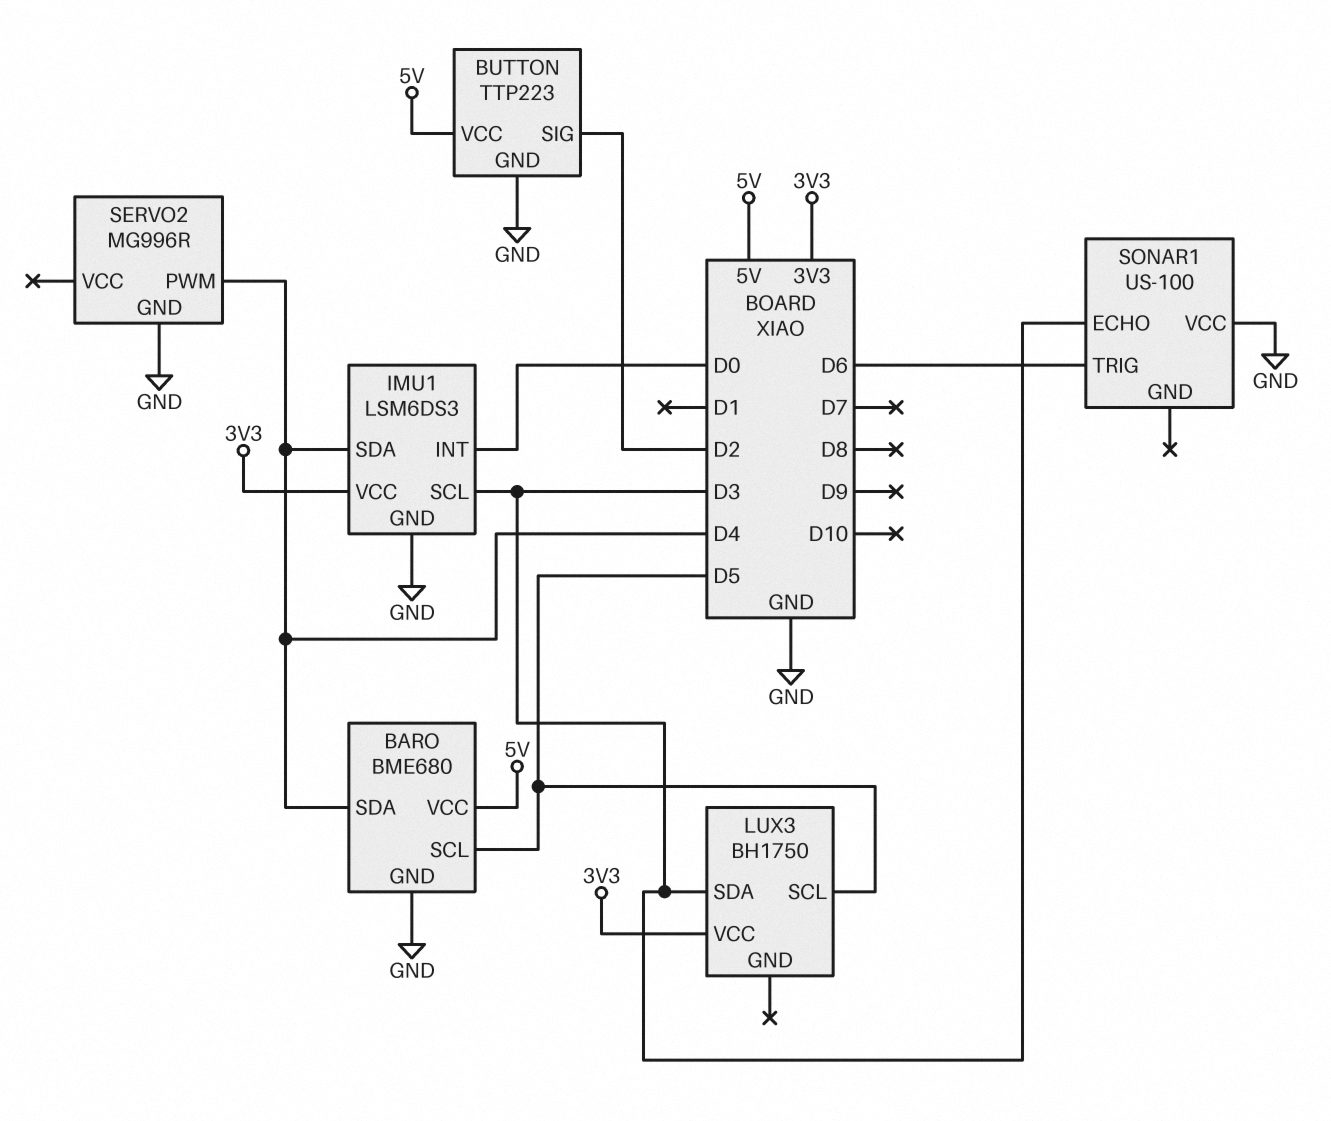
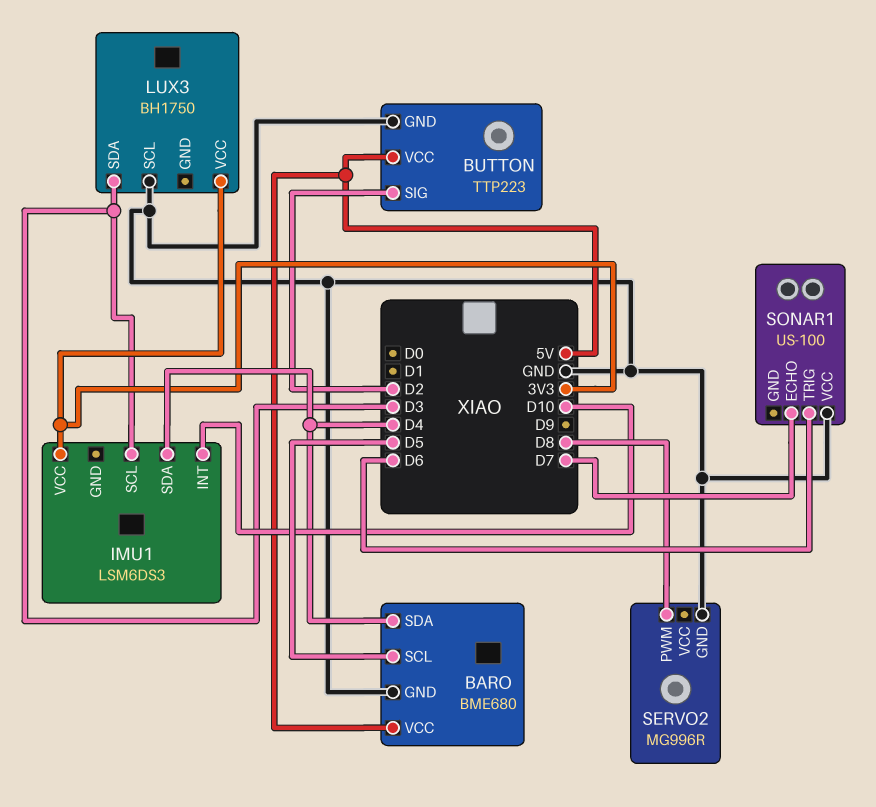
IMU1 pin GND: GND -> none
IMU1 pin INT: D0 -> D10
LUX3 pin SCL: D5 -> GND
SERVO2 pin PWM: D4 -> D8
SONAR1 pin ECHO: D3 -> D7

